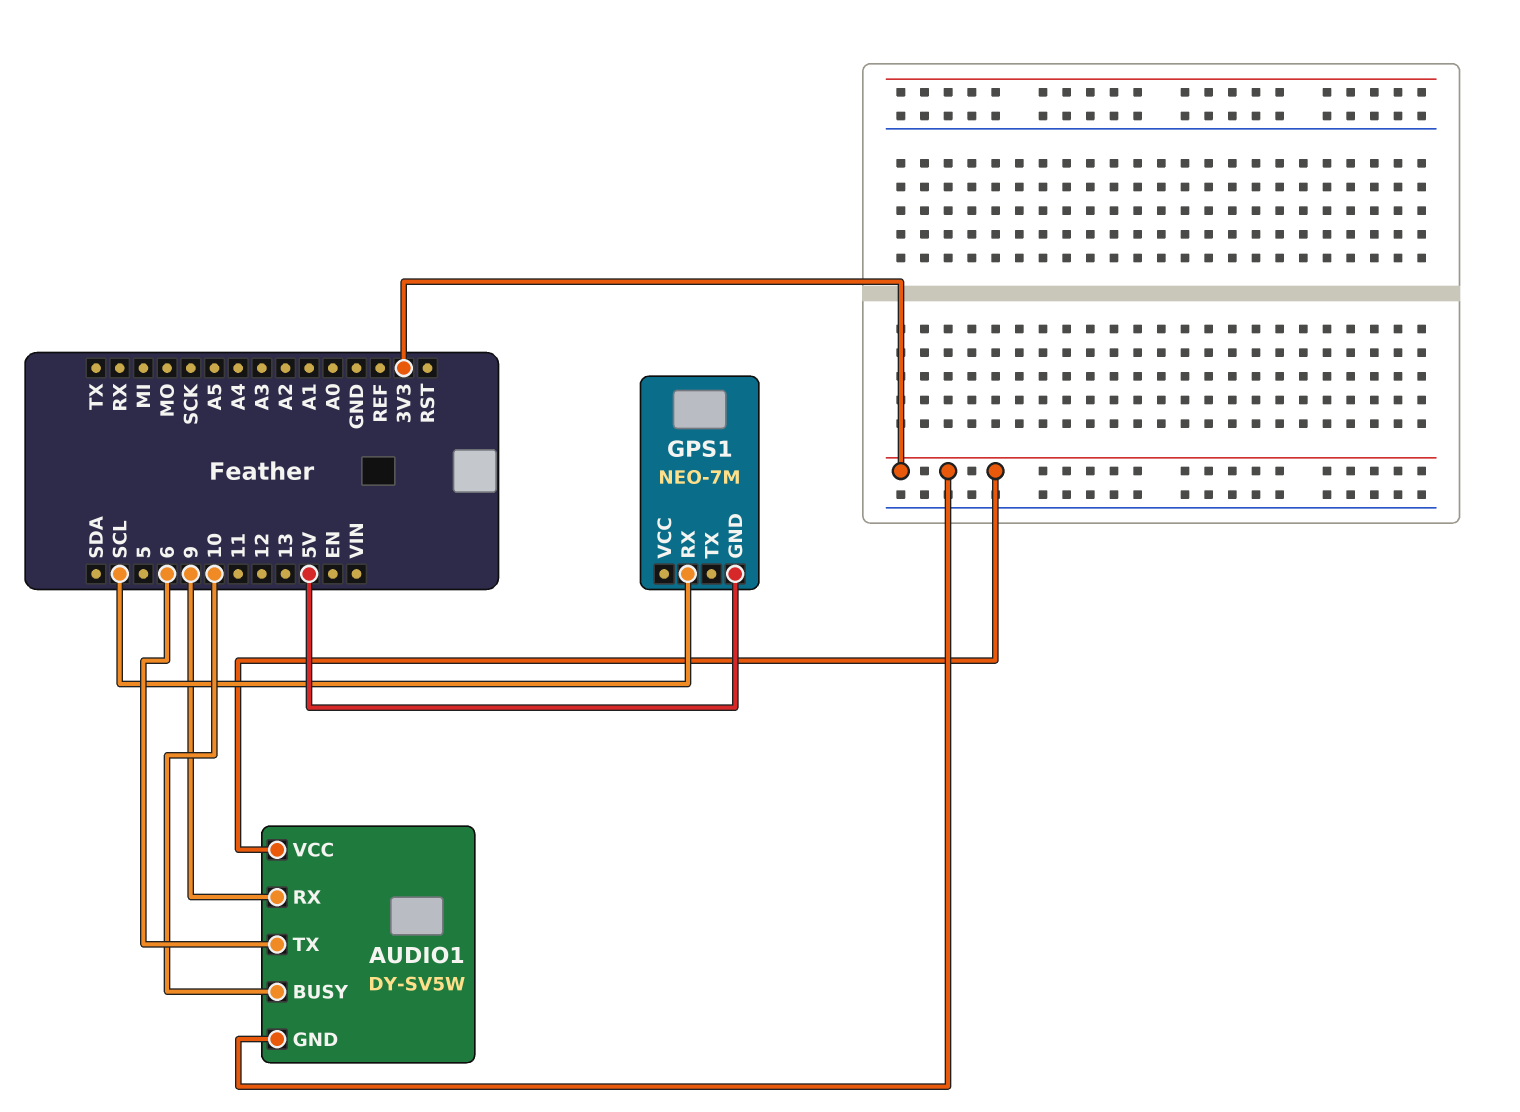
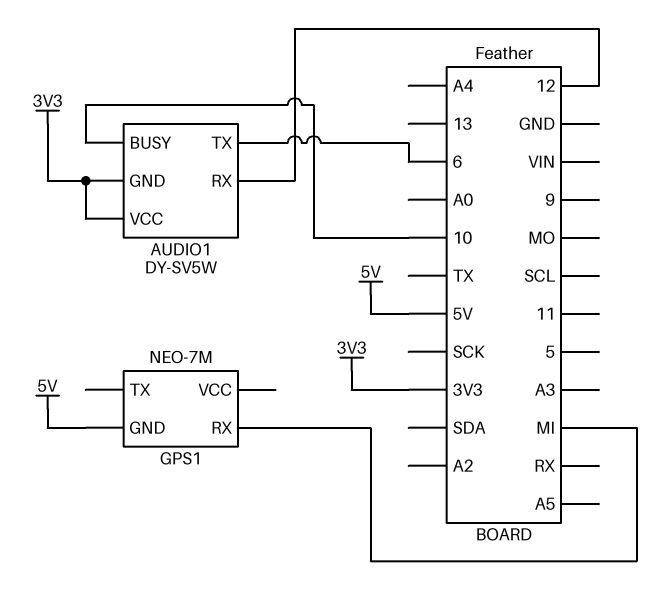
AUDIO1 pin RX: 9 -> 12
GPS1 pin RX: SCL -> MI

